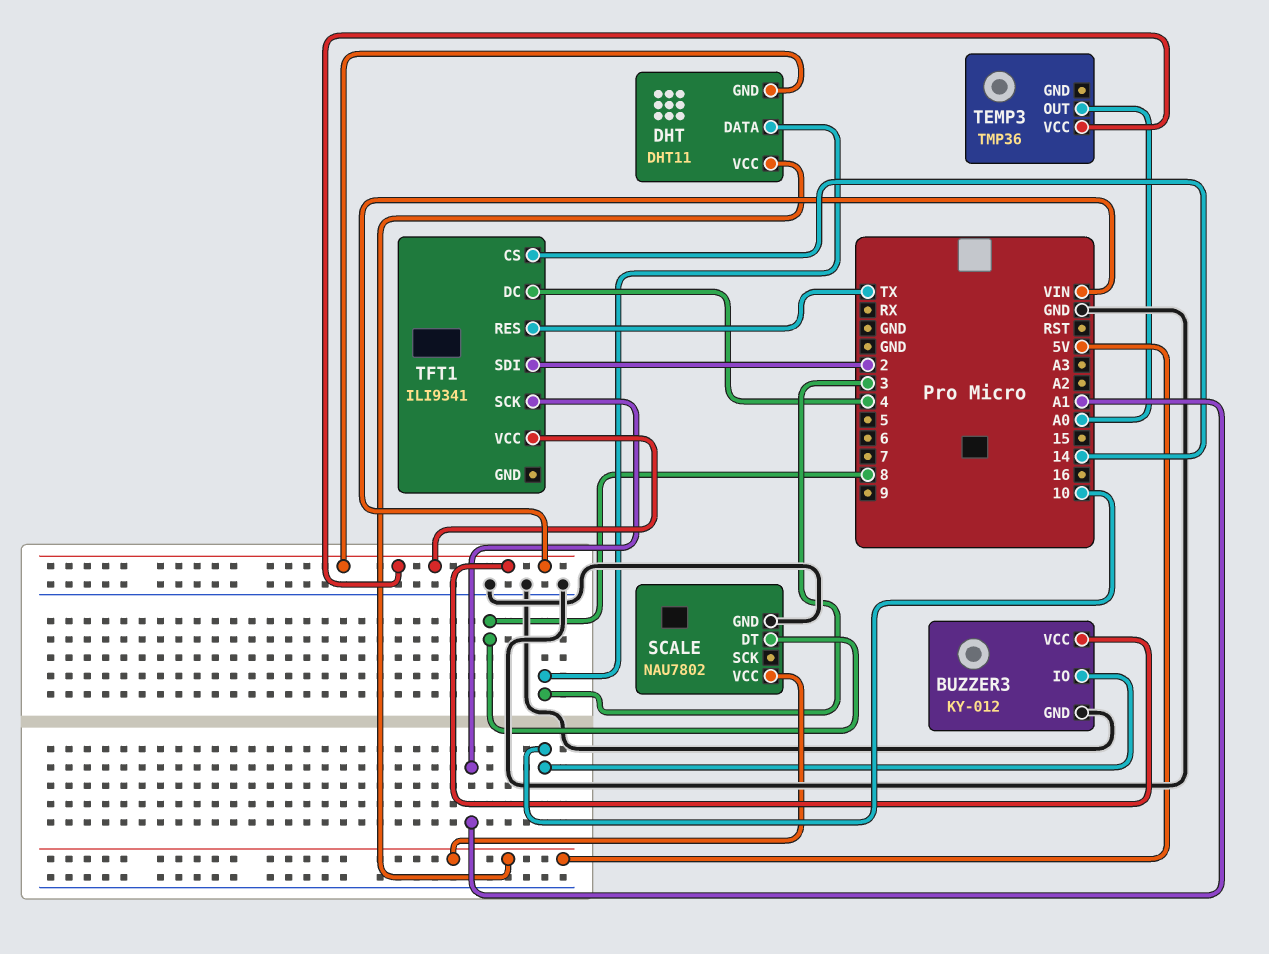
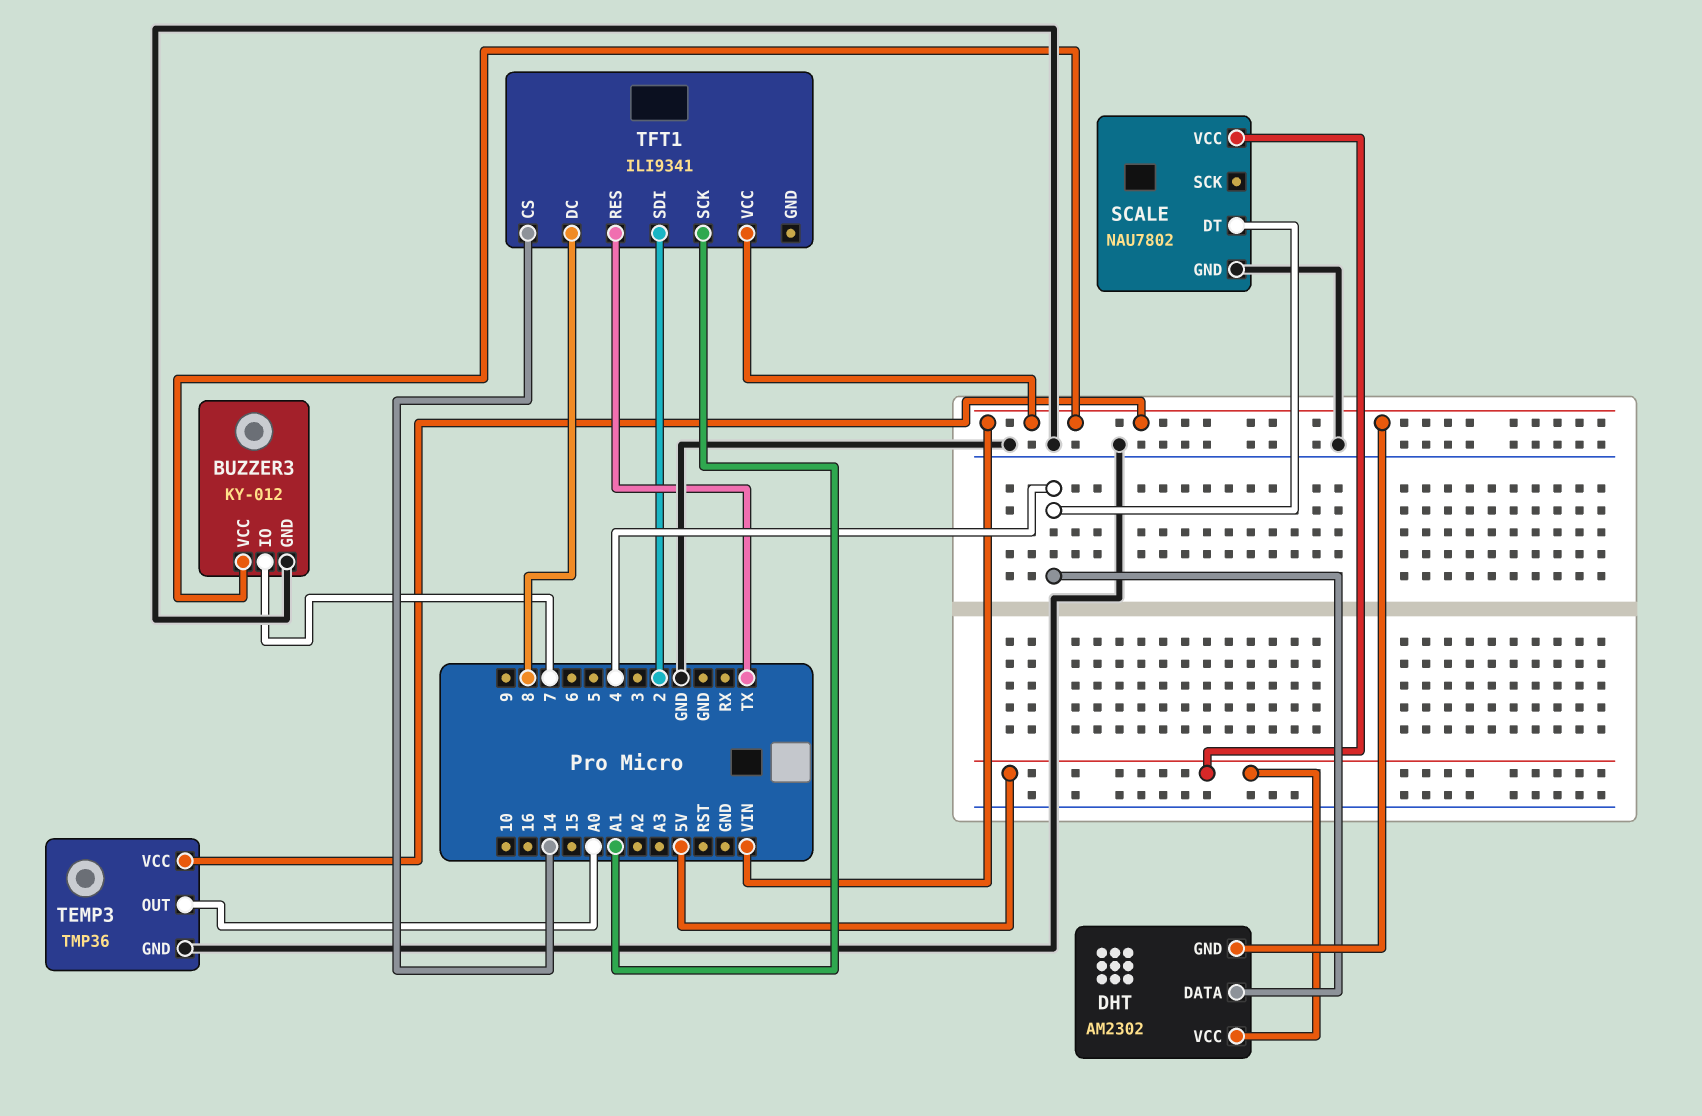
BUZZER3 pin IO: 10 -> 7
DHT: DHT11 -> AM2302
DHT pin DATA: 3 -> 4
SCALE pin DT: 8 -> 4
TEMP3 pin GND: none -> GND
TFT1 pin DC: 4 -> 8

